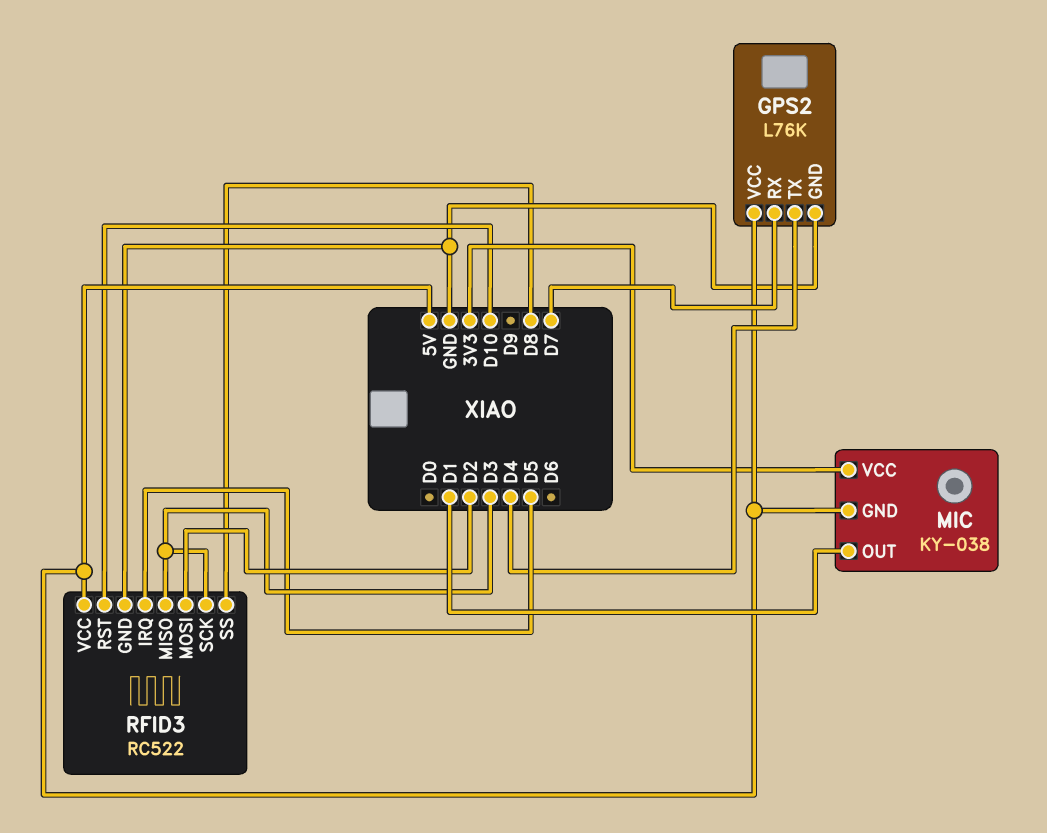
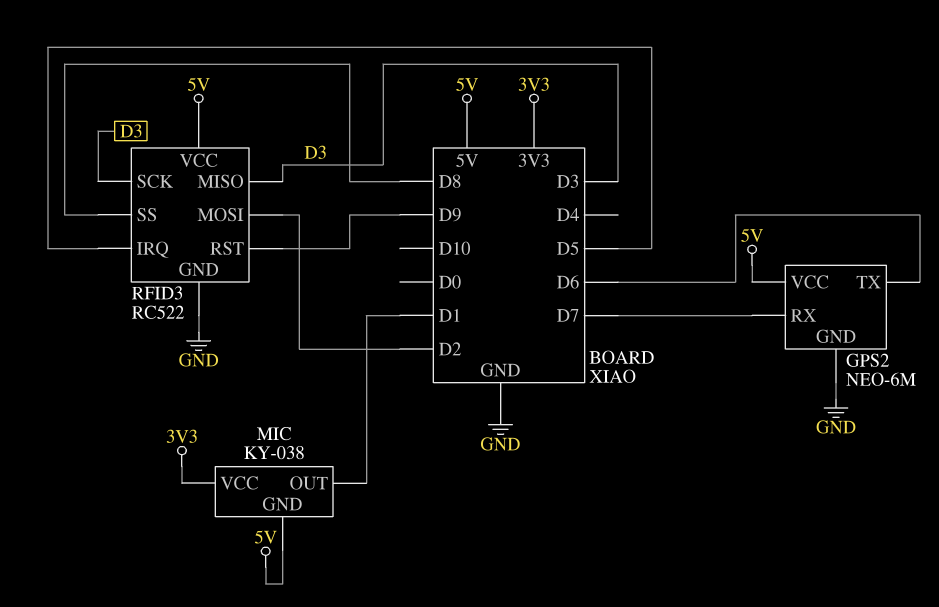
GPS2: L76K -> NEO-6M
GPS2 pin TX: D4 -> D6
RFID3 pin RST: D10 -> D9

